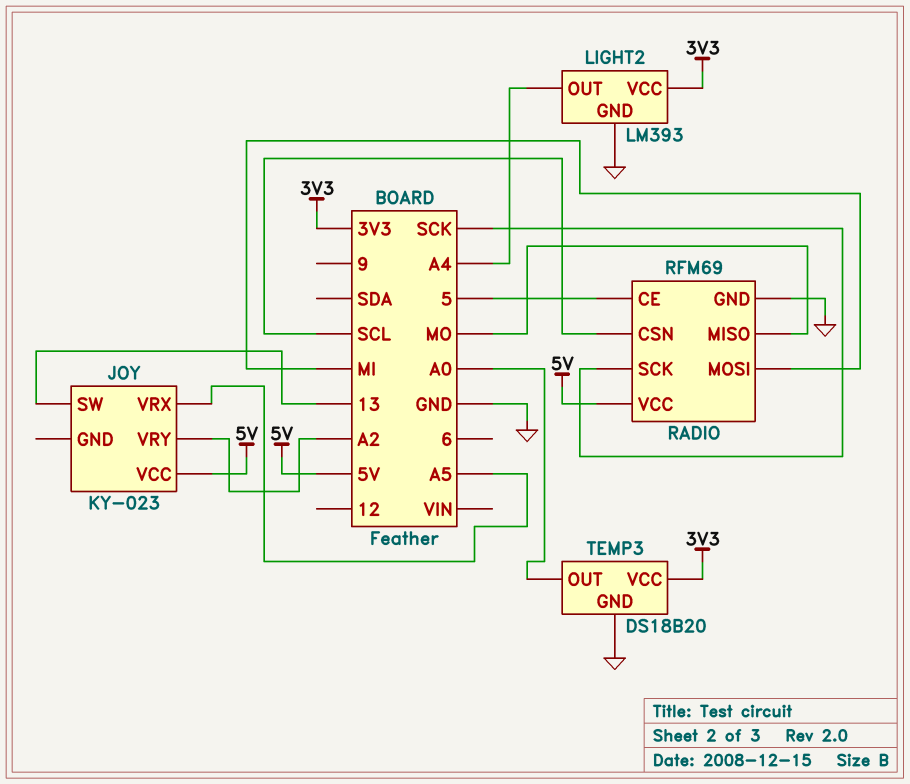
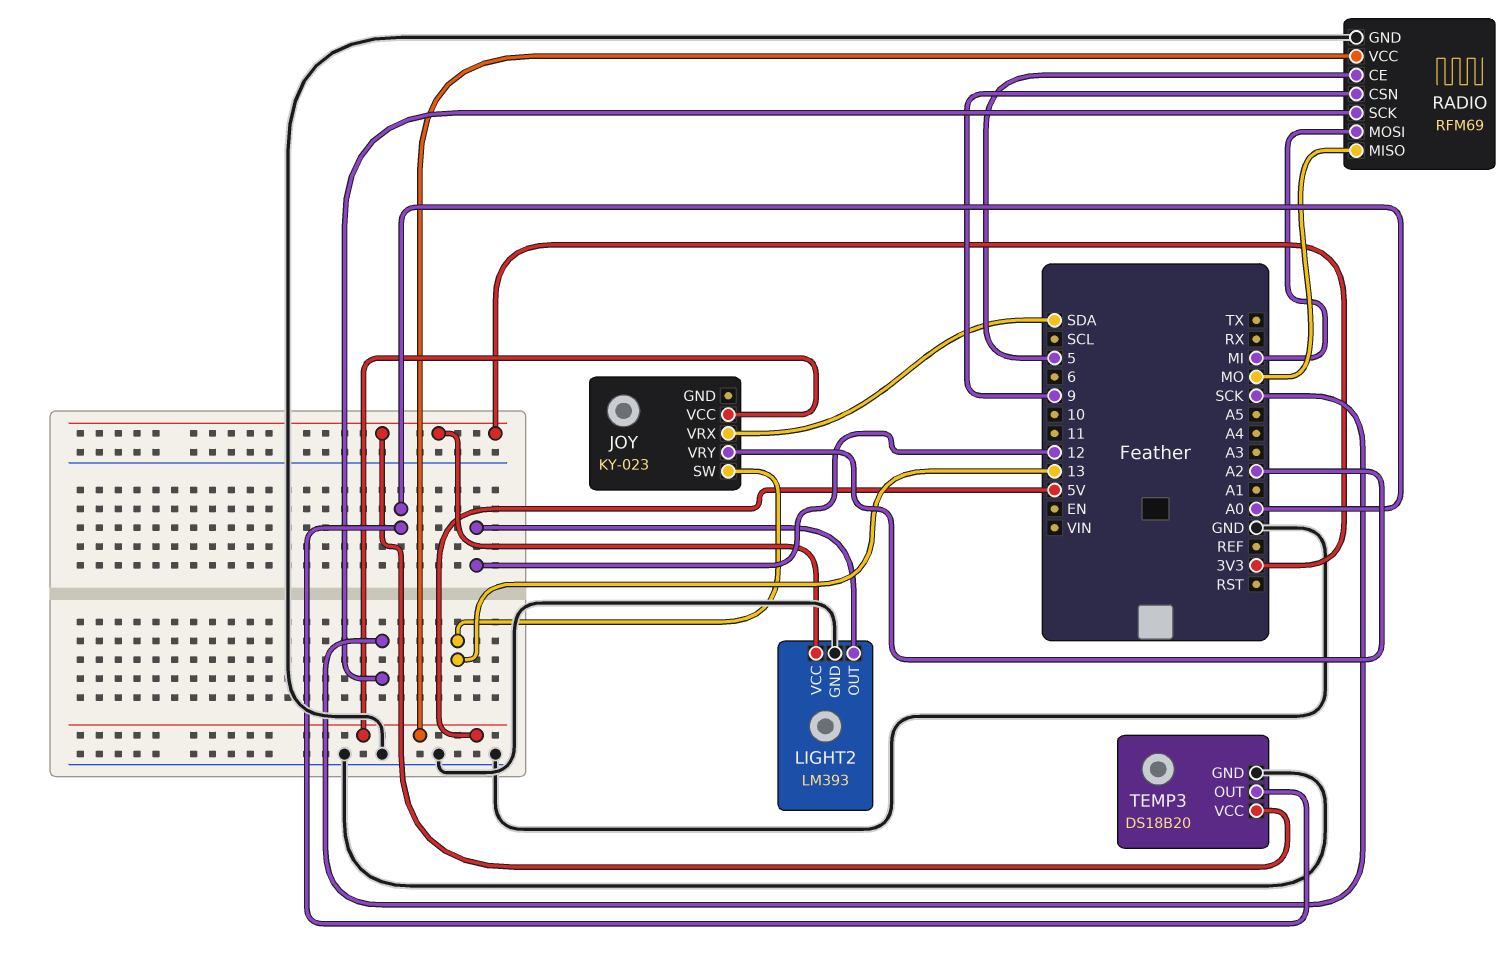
JOY pin VRX: A5 -> SDA
LIGHT2 pin OUT: A4 -> 12
RADIO pin CSN: SCL -> 9

